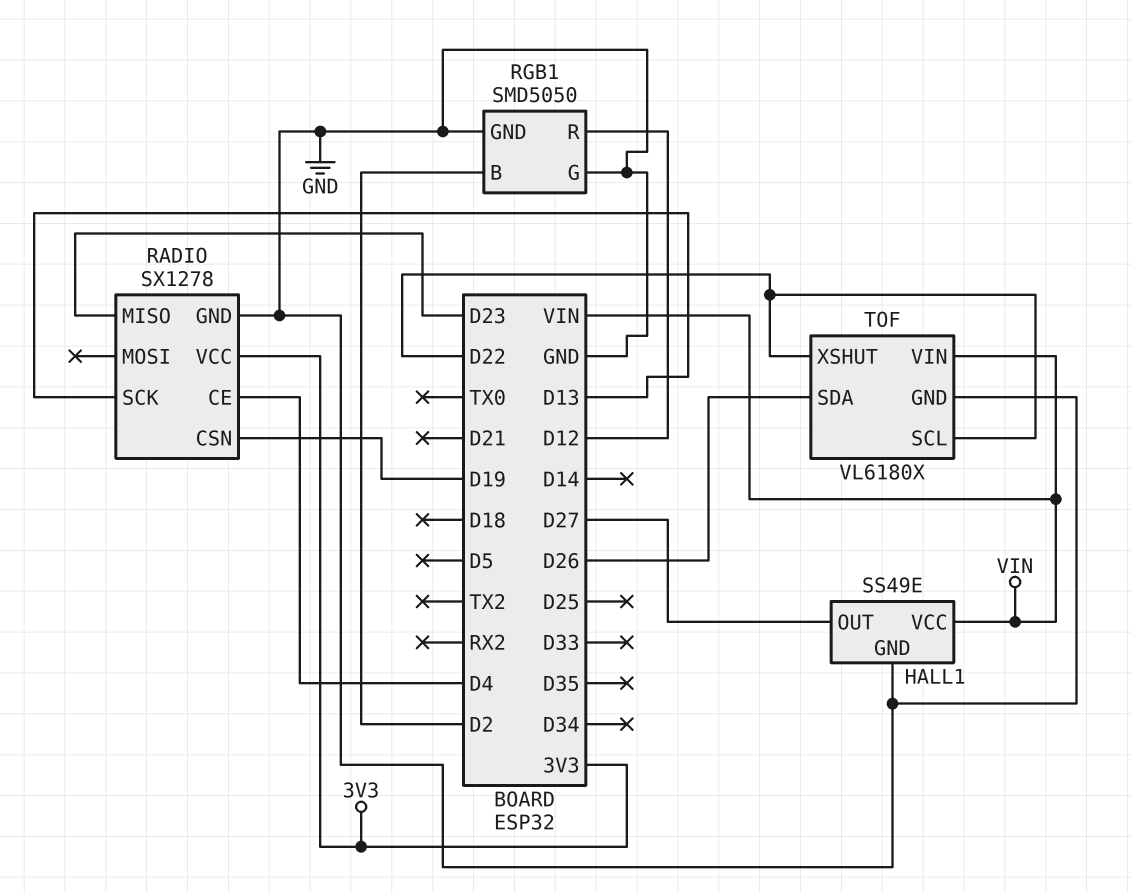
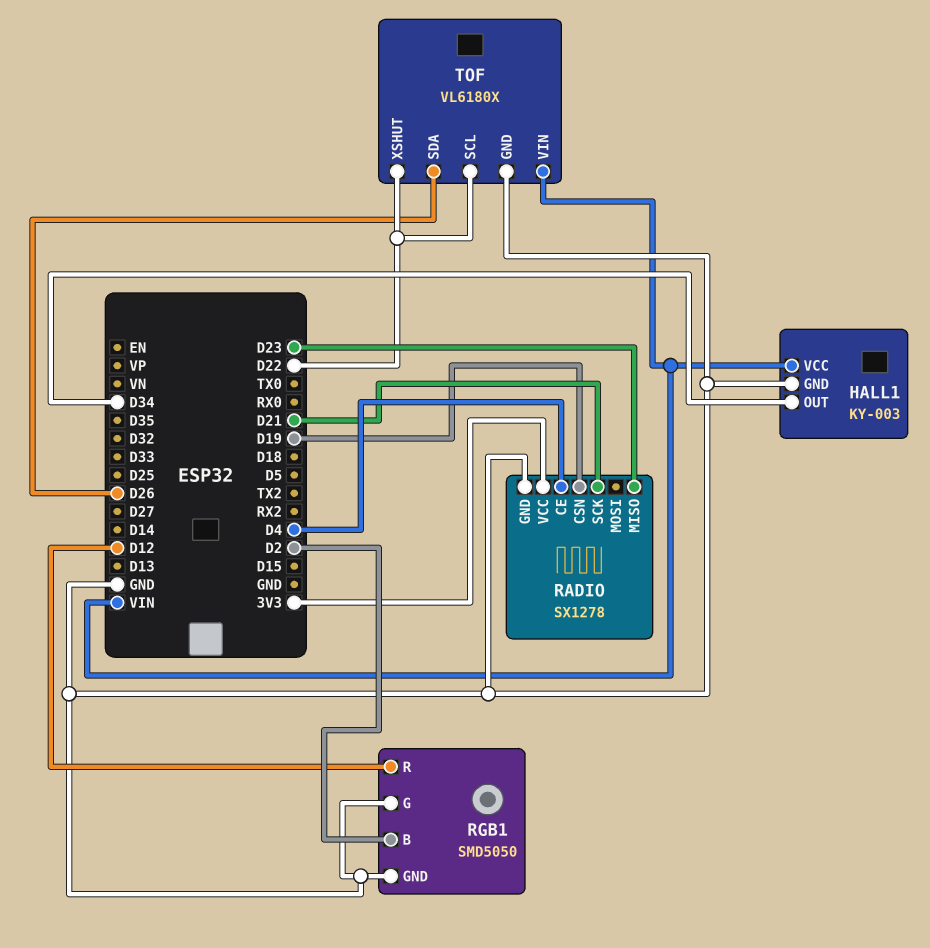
HALL1: SS49E -> KY-003
HALL1 pin OUT: D27 -> D34
RADIO pin SCK: D13 -> D21

